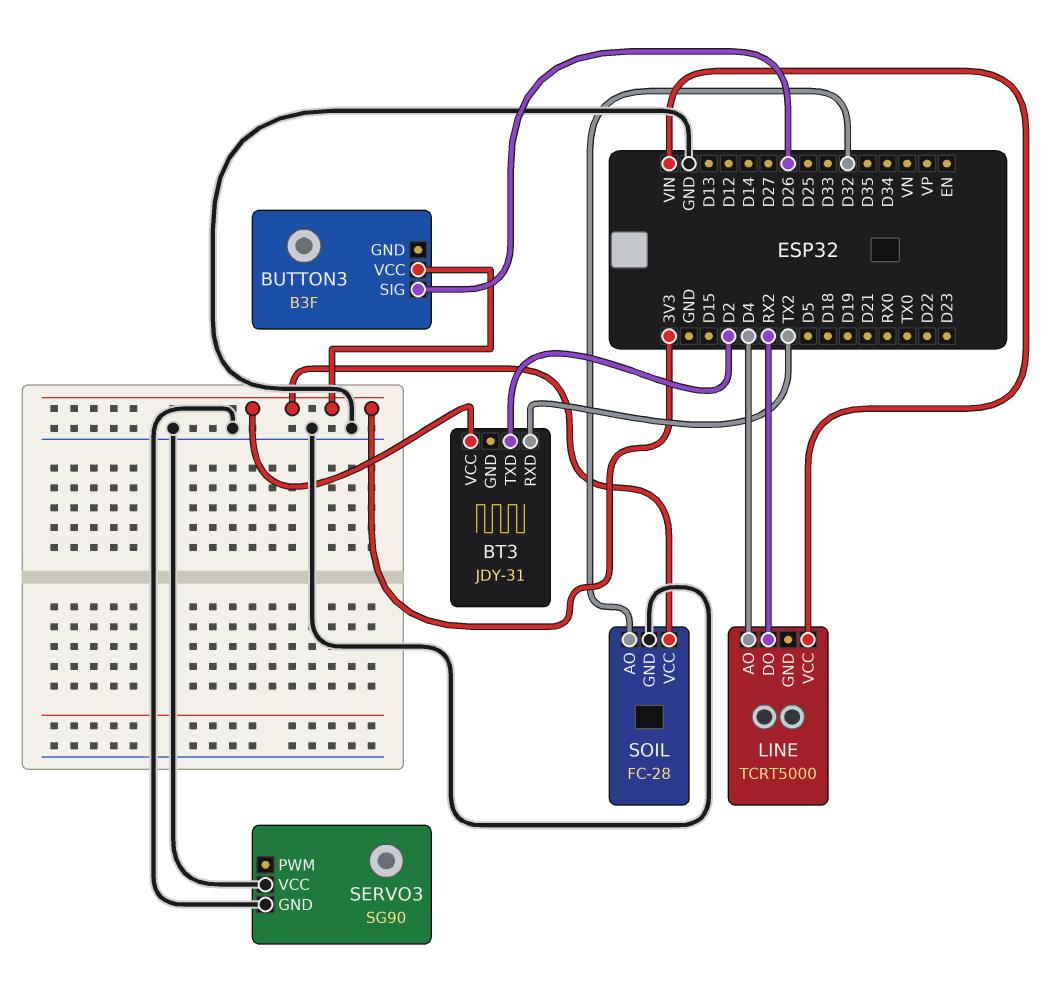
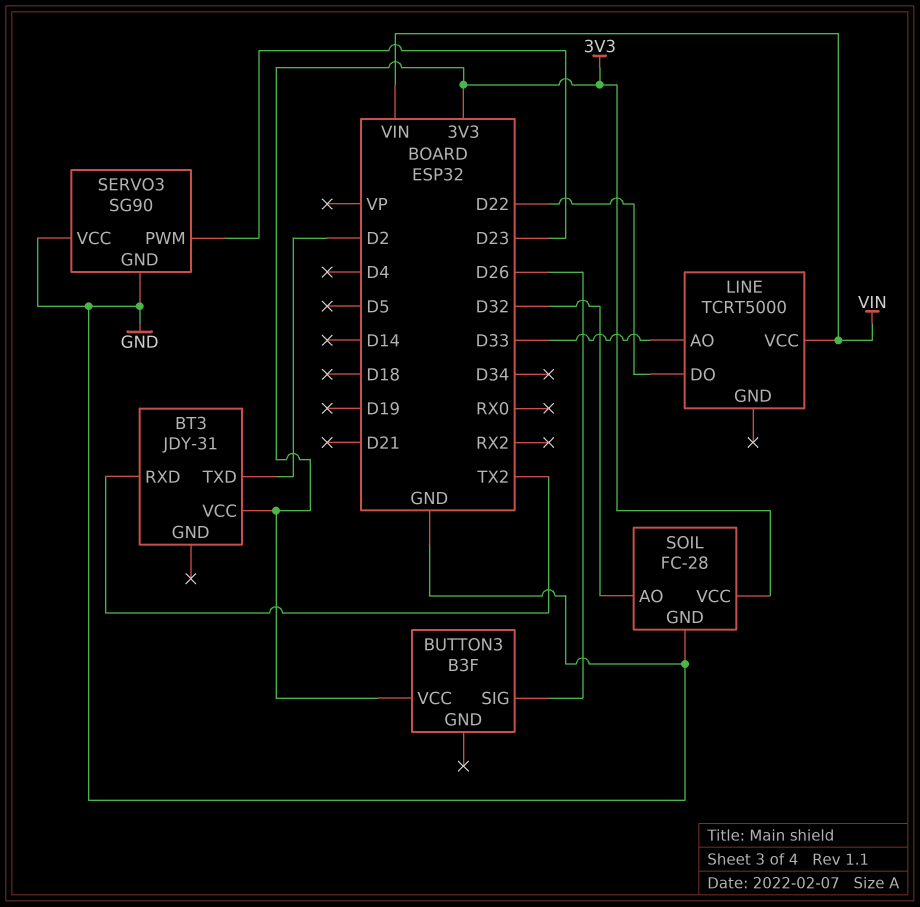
LINE pin AO: D4 -> D33
LINE pin DO: RX2 -> D22
SERVO3 pin PWM: none -> D23

